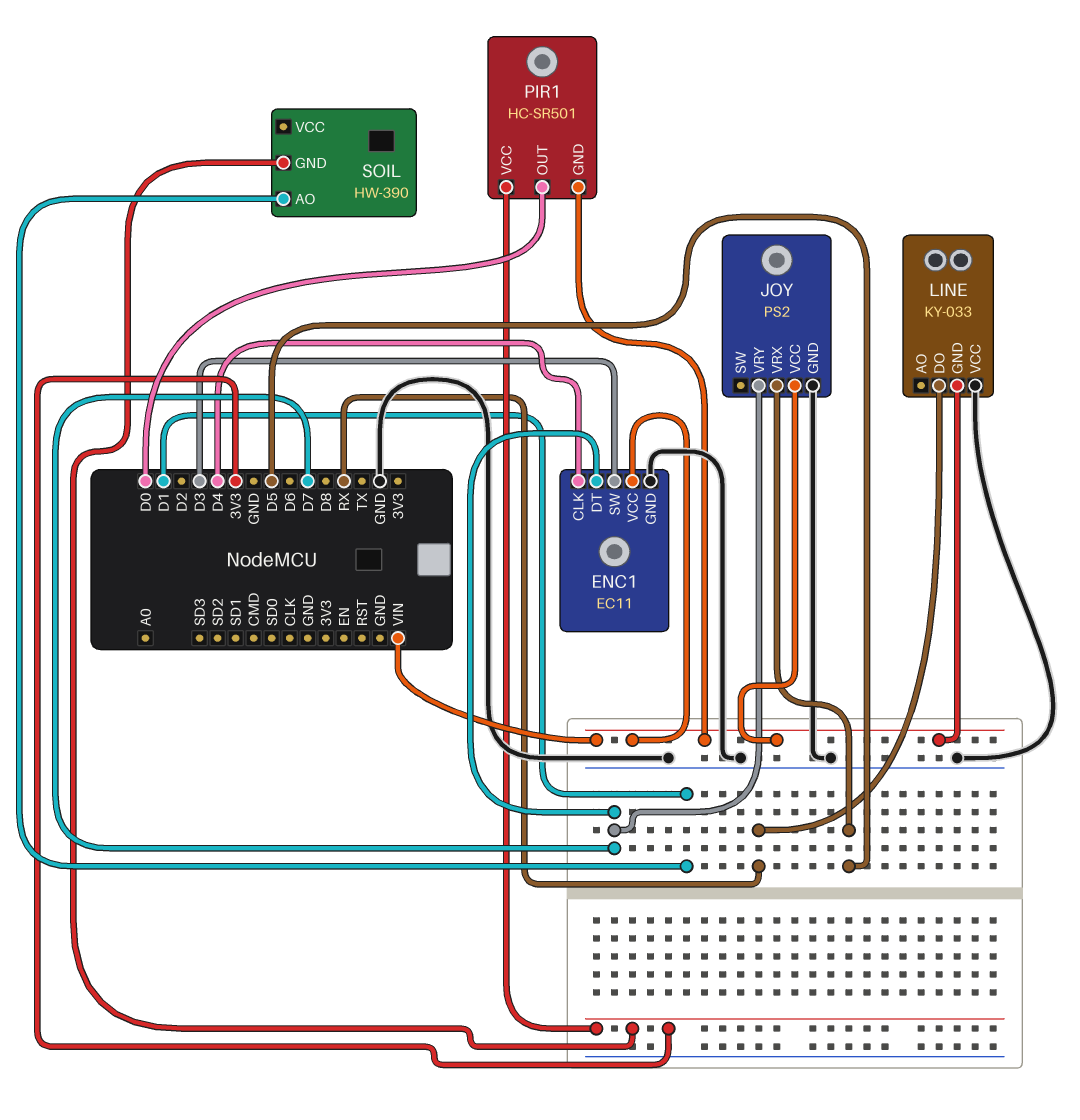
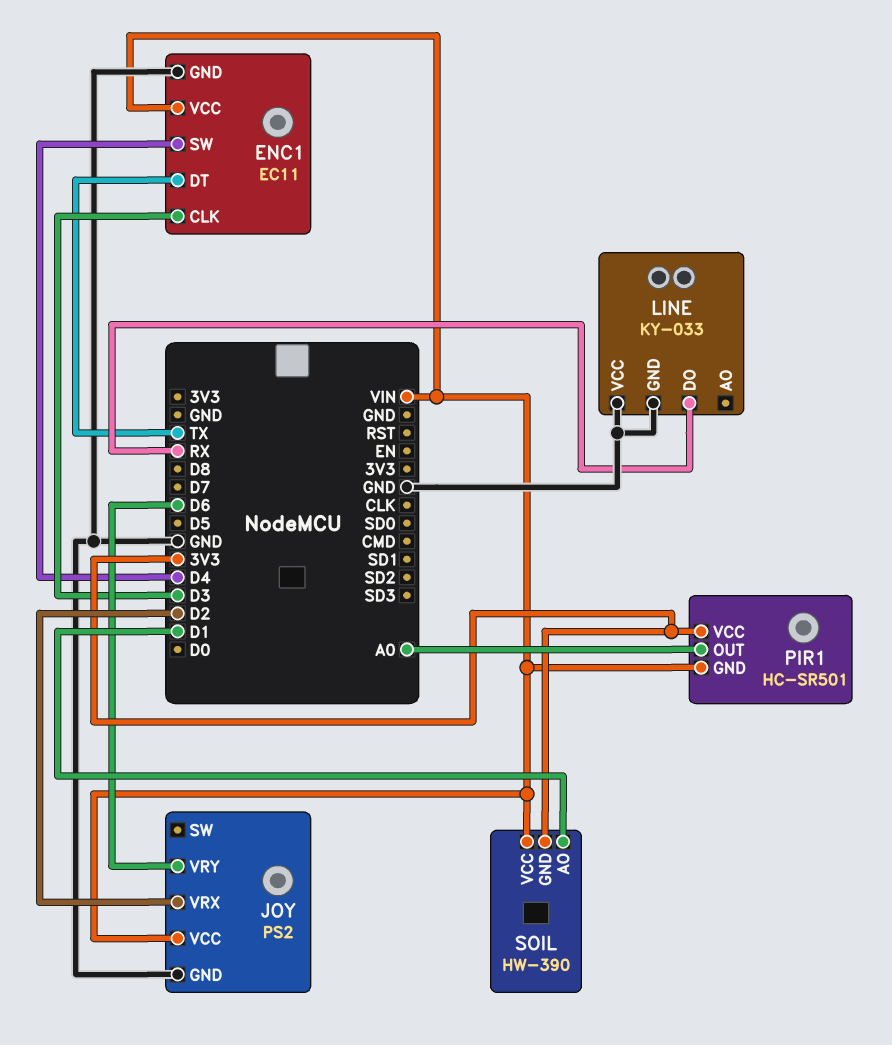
ENC1 pin CLK: D4 -> D3
ENC1 pin DT: D7 -> TX
ENC1 pin SW: D3 -> D4
JOY pin VRX: D5 -> D2
JOY pin VRY: D7 -> D6
LINE pin GND: VIN -> GND
PIR1 pin OUT: D0 -> A0
SOIL pin VCC: none -> VIN

